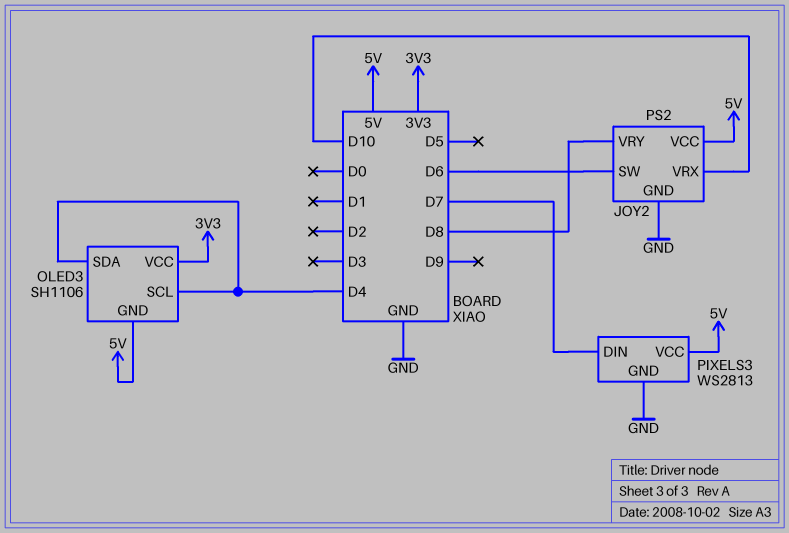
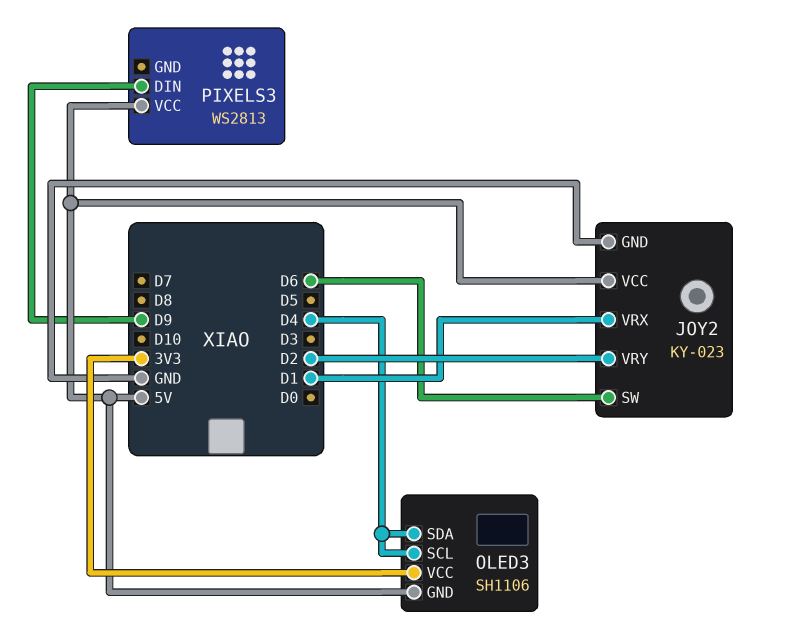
JOY2: PS2 -> KY-023
JOY2 pin VRX: D10 -> D1
JOY2 pin VRY: D8 -> D2
PIXELS3 pin DIN: D7 -> D9
PIXELS3 pin GND: GND -> none

